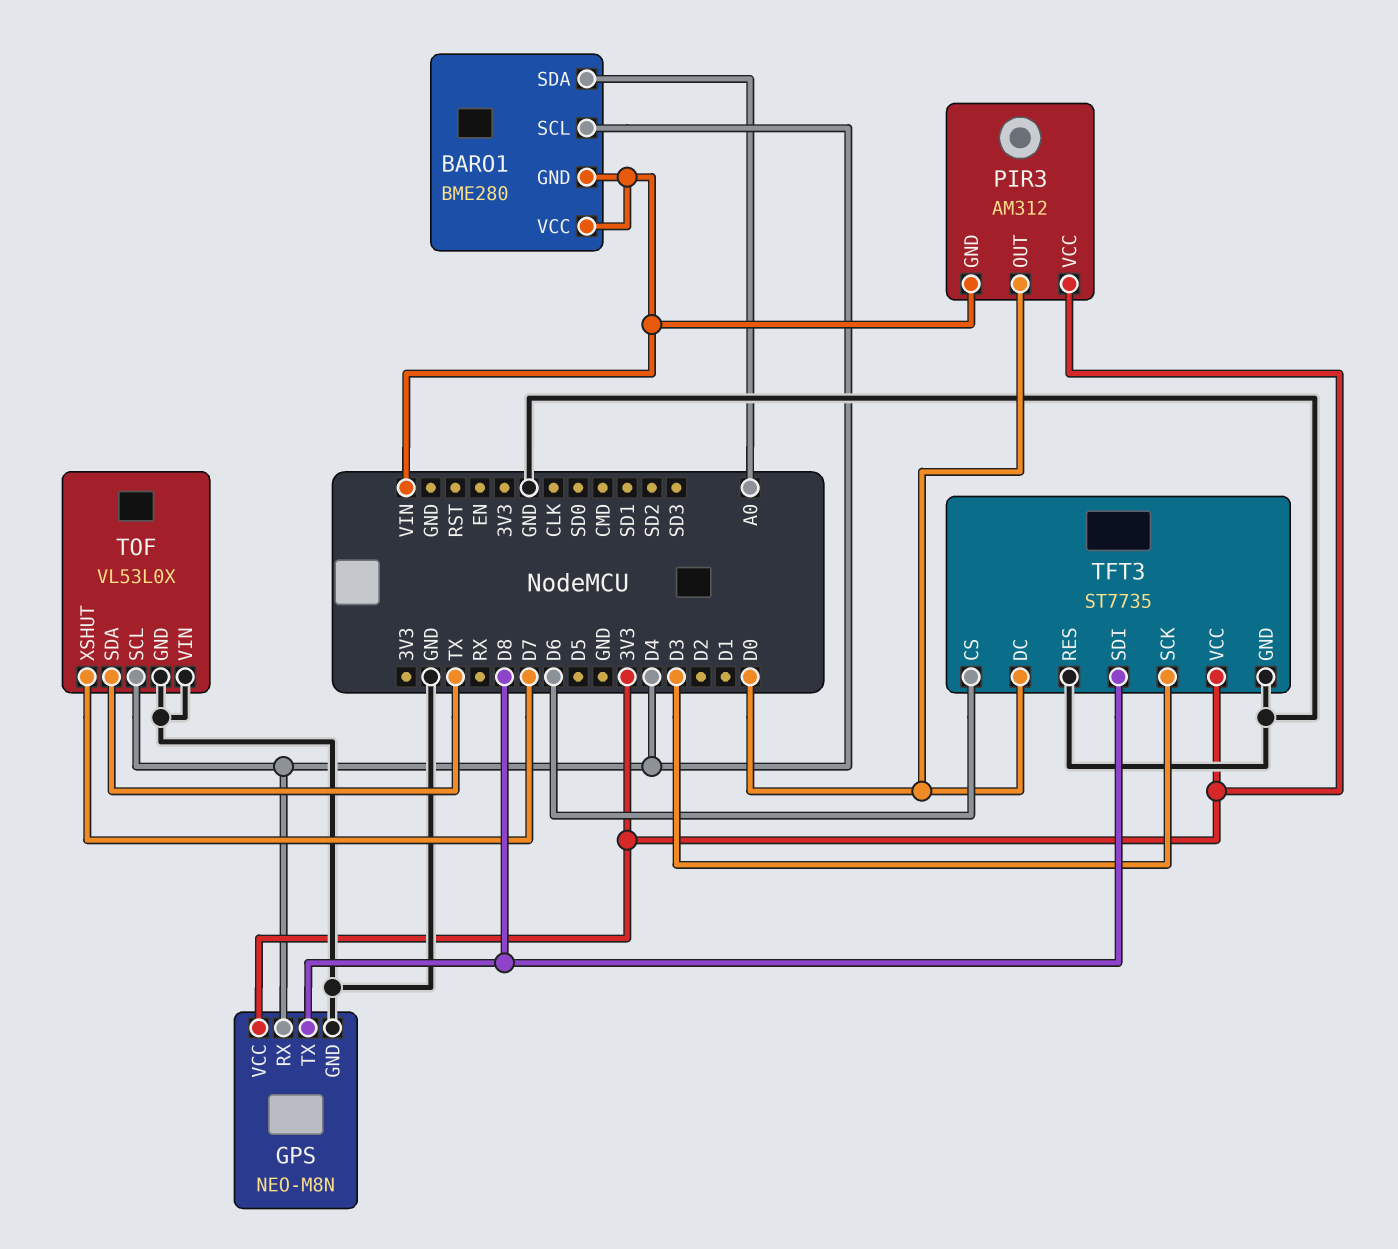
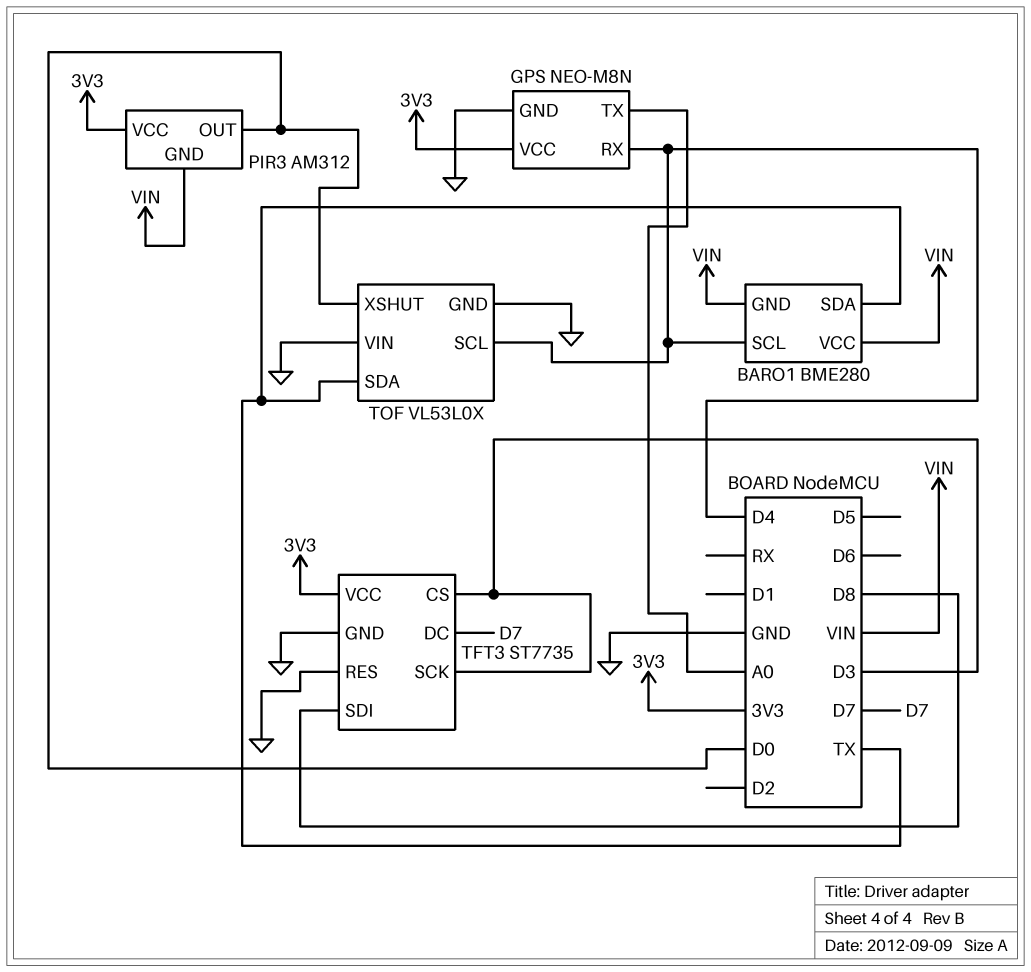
BARO1 pin SDA: A0 -> TX
GPS pin TX: D8 -> A0
TFT3 pin CS: D6 -> D3
TFT3 pin DC: D0 -> D7
TOF pin XSHUT: D7 -> D0

